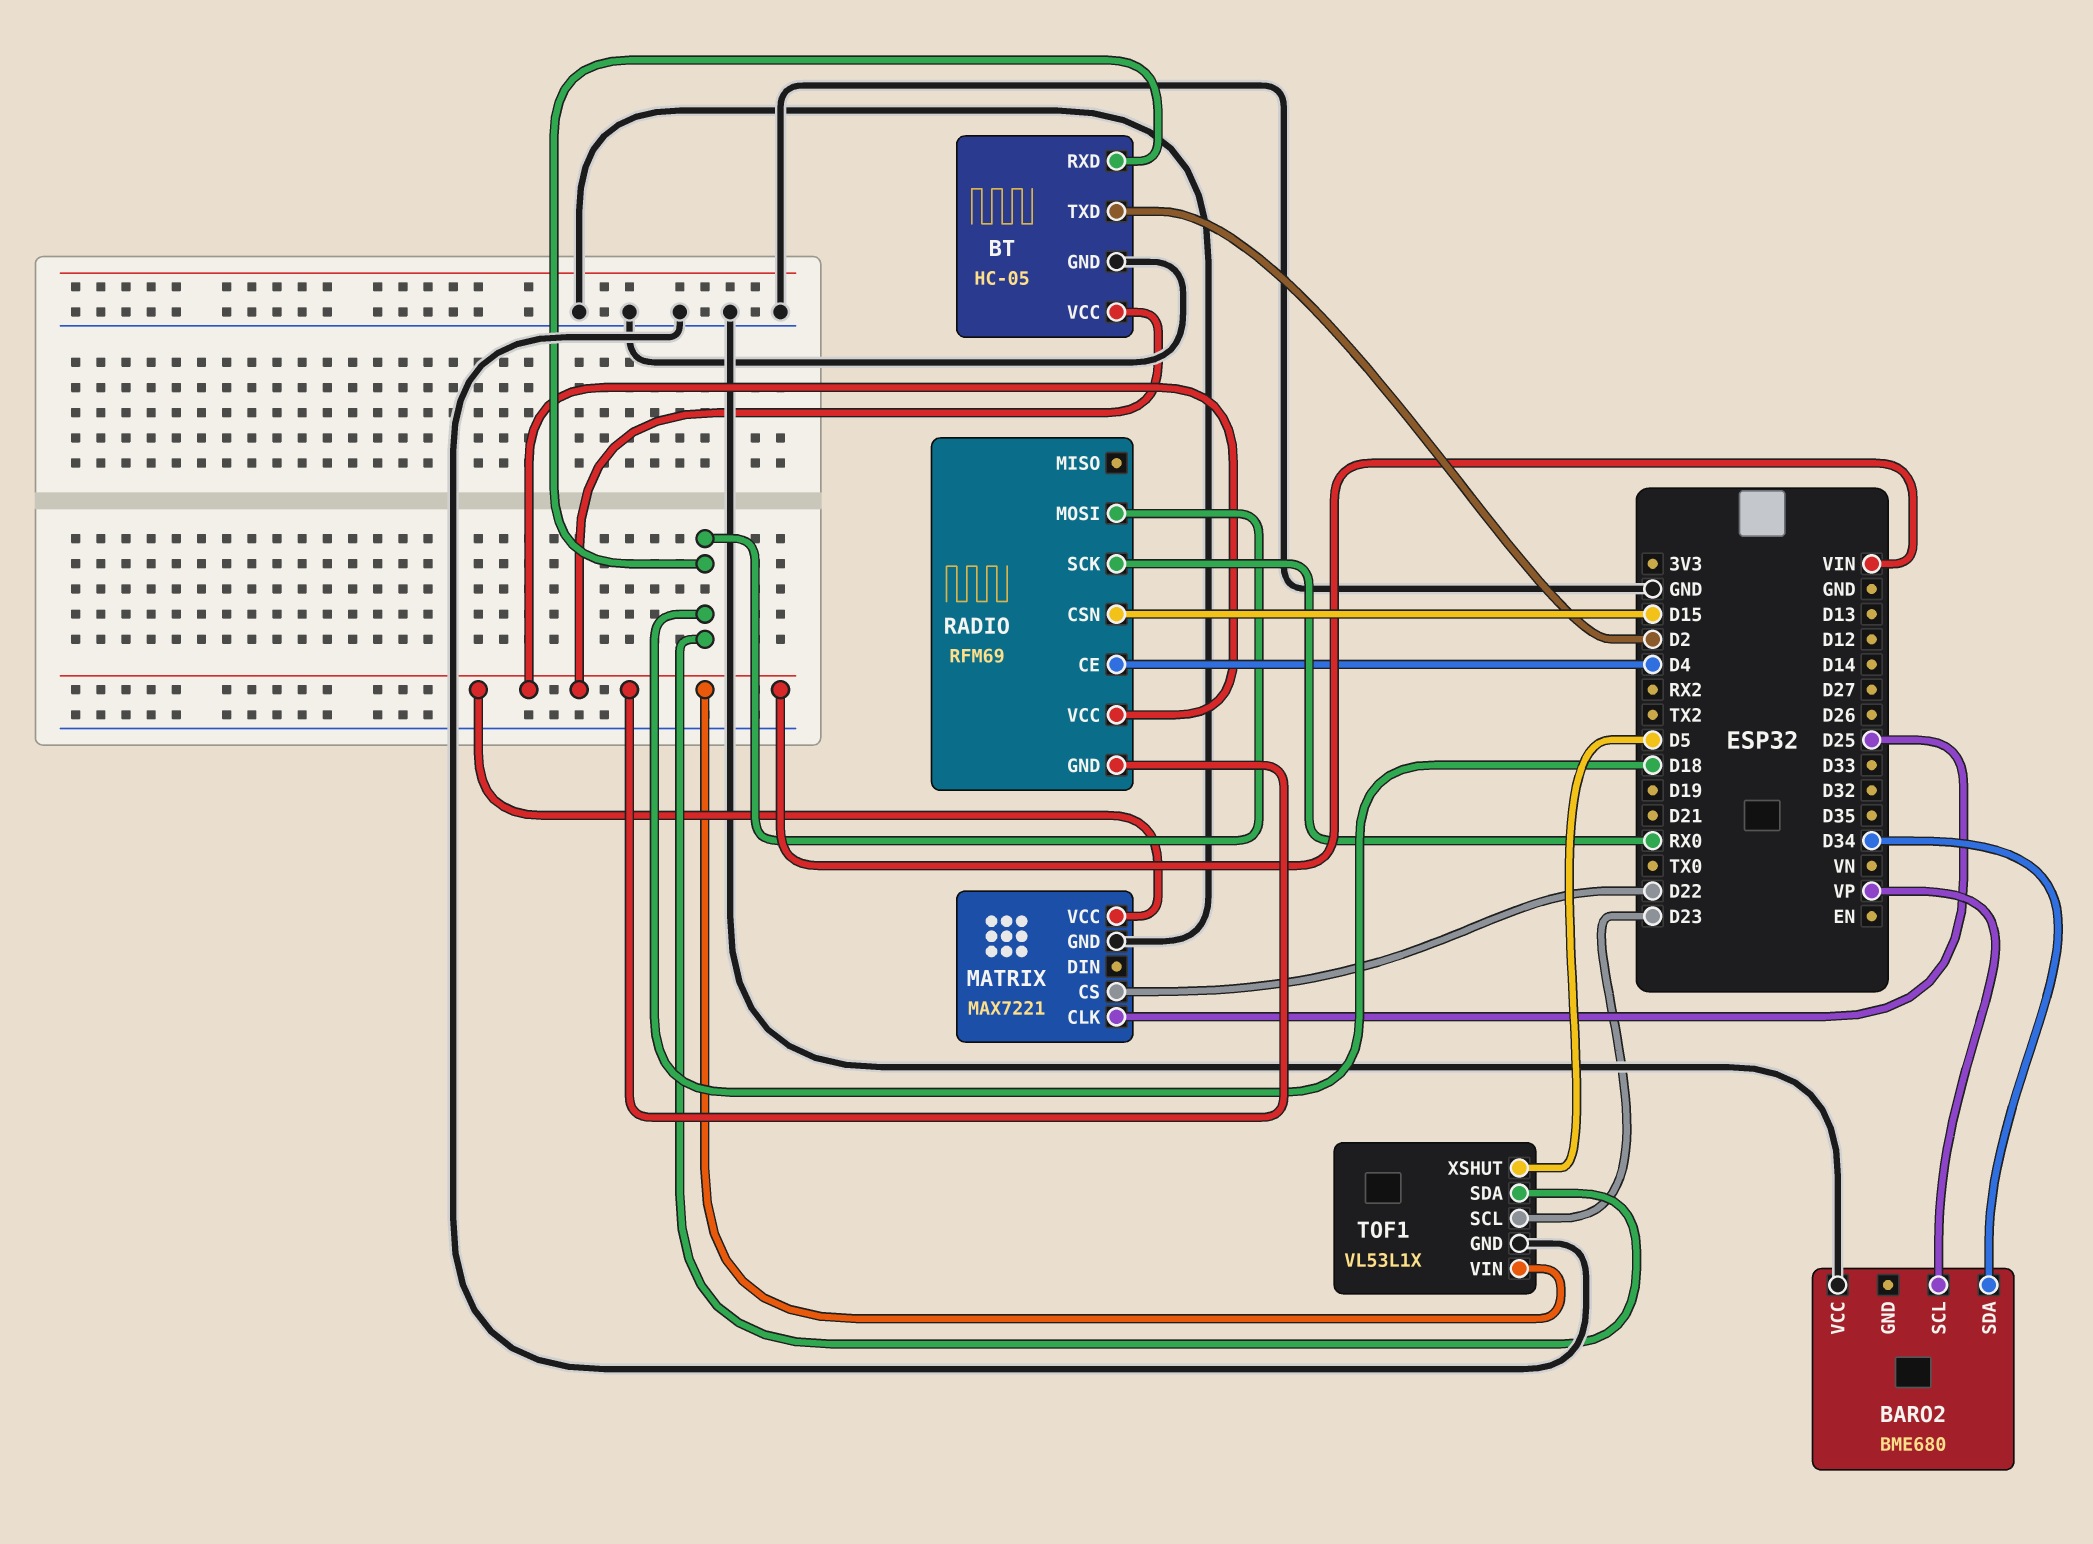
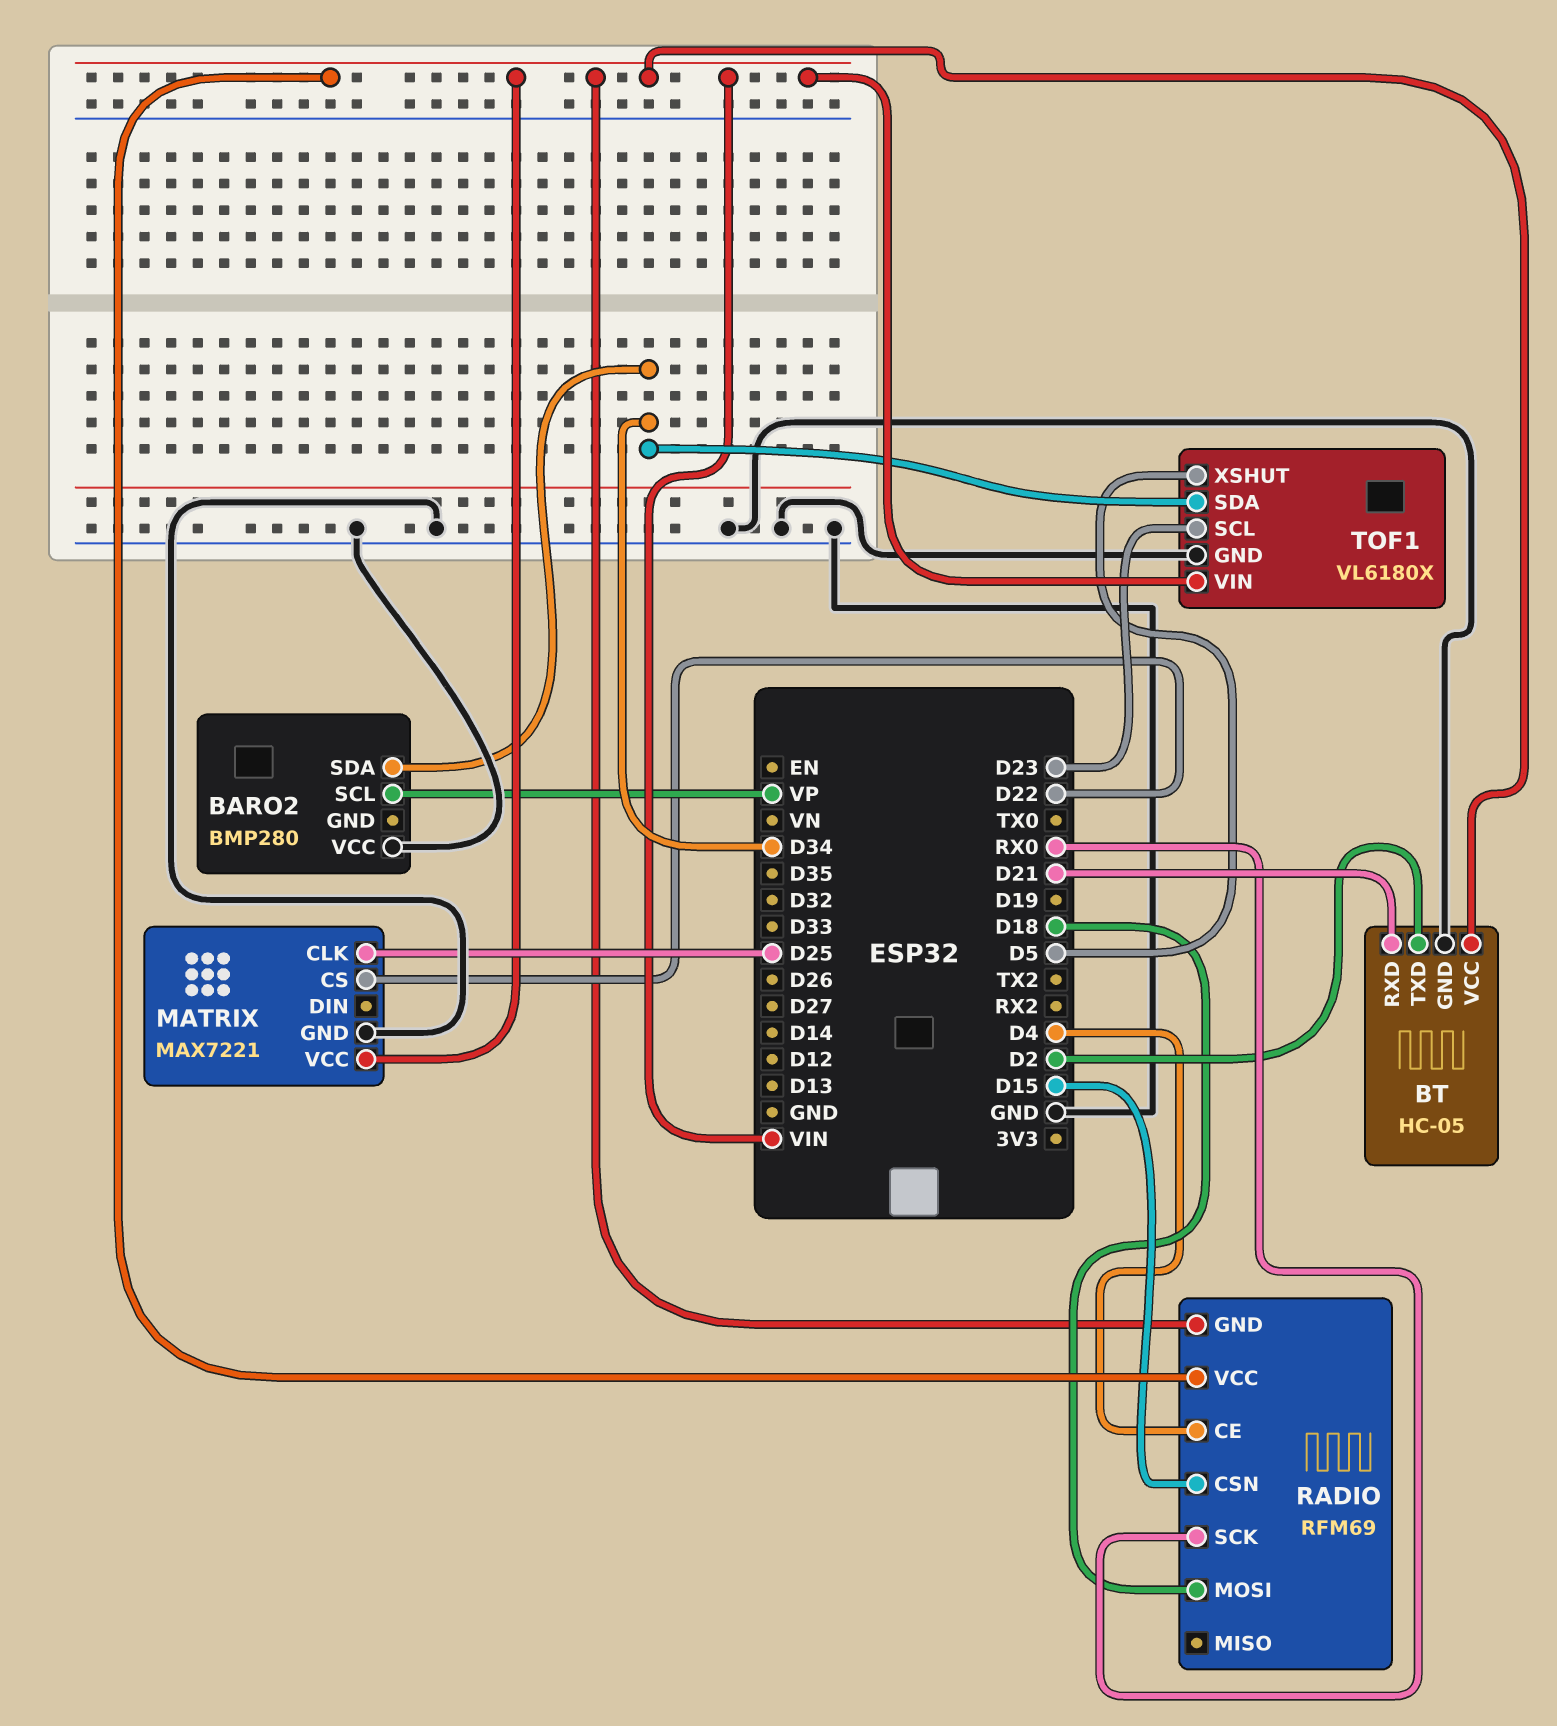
BARO2: BME680 -> BMP280
BT pin RXD: D18 -> D21
TOF1: VL53L1X -> VL6180X
TOF1 pin SDA: D18 -> D34

